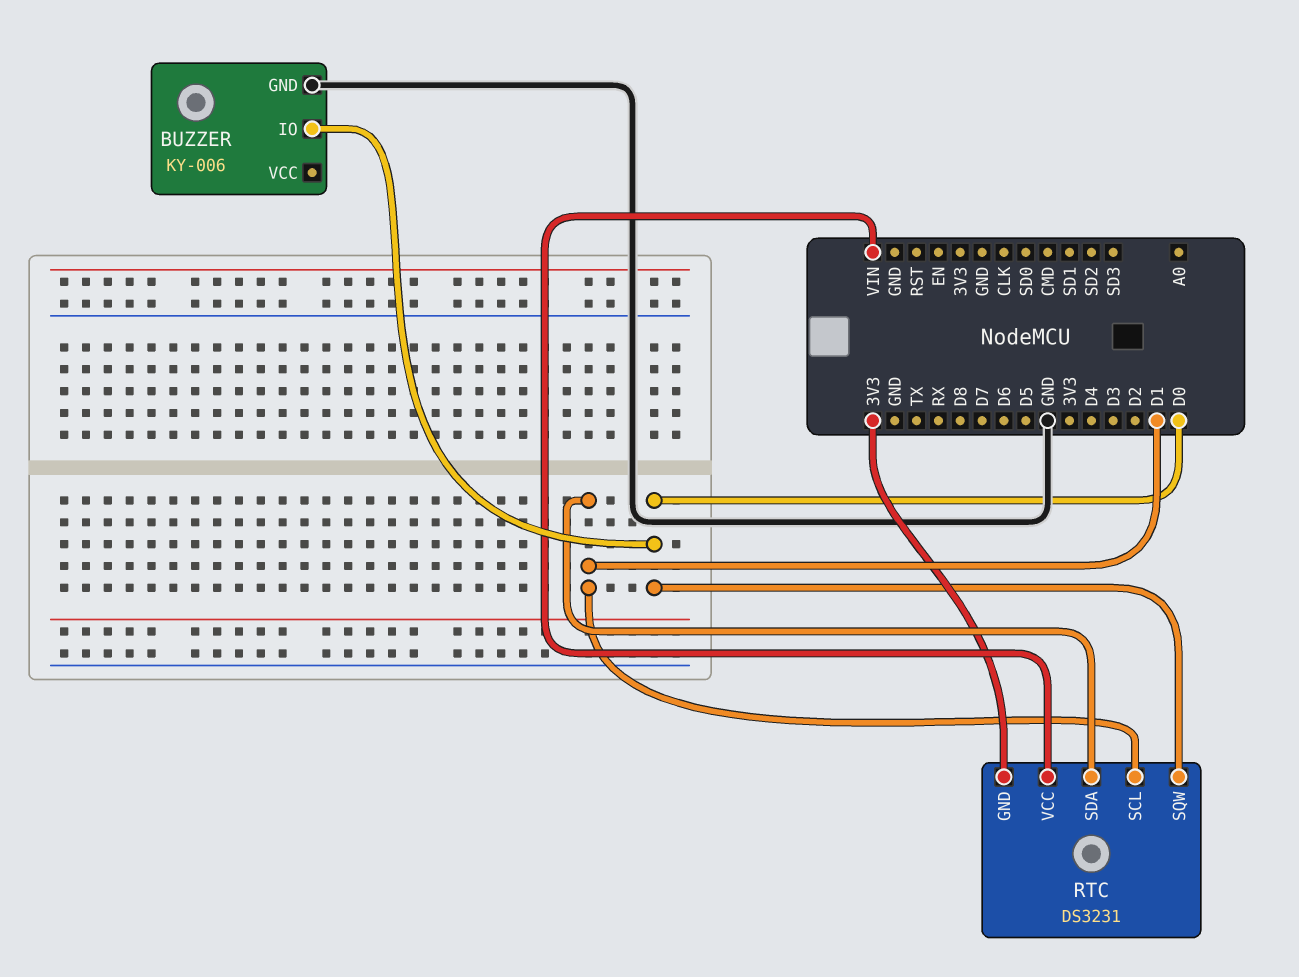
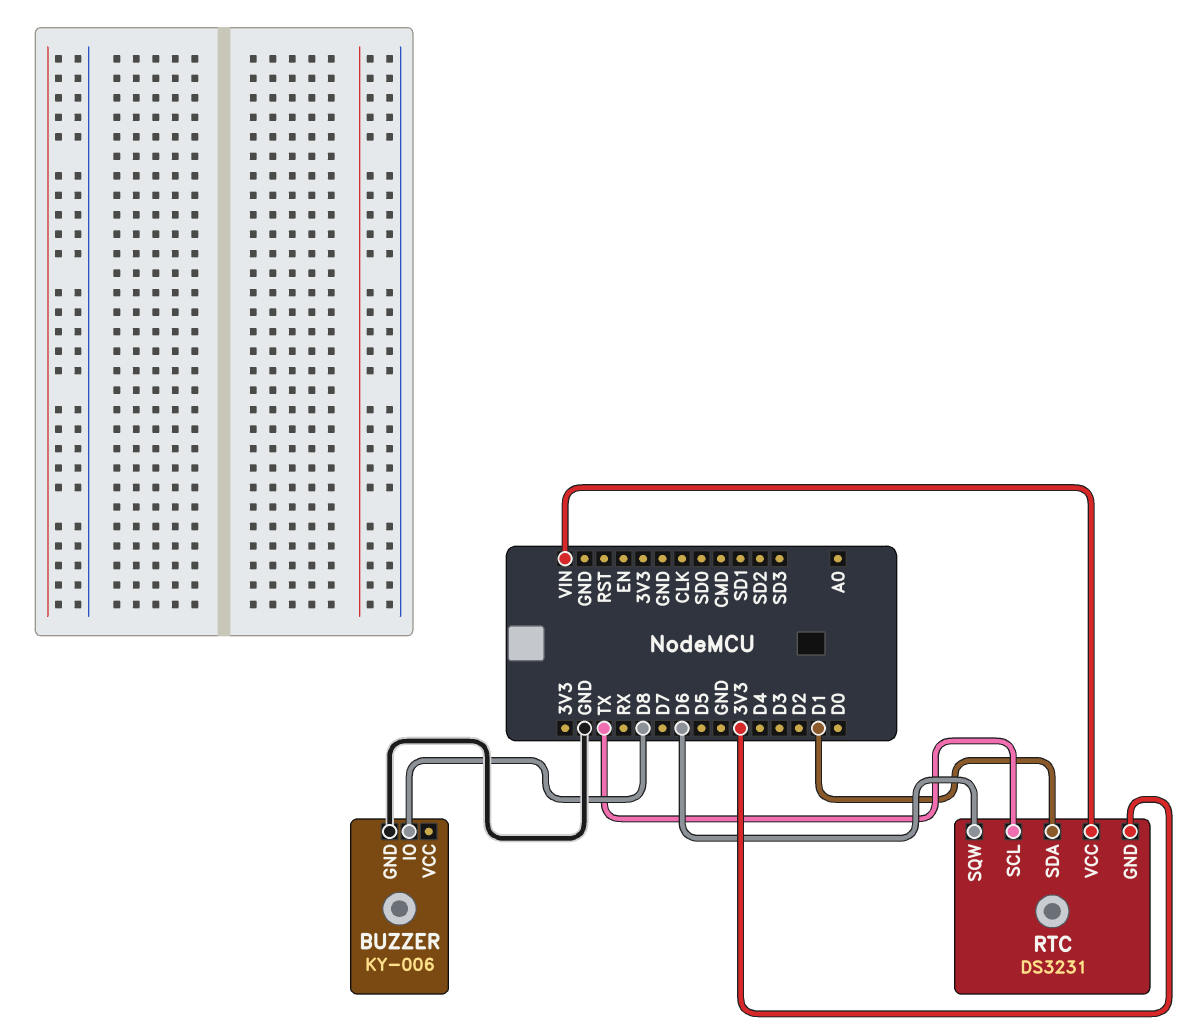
BUZZER pin IO: D0 -> D8
RTC pin SCL: D1 -> TX
RTC pin SQW: D0 -> D6

